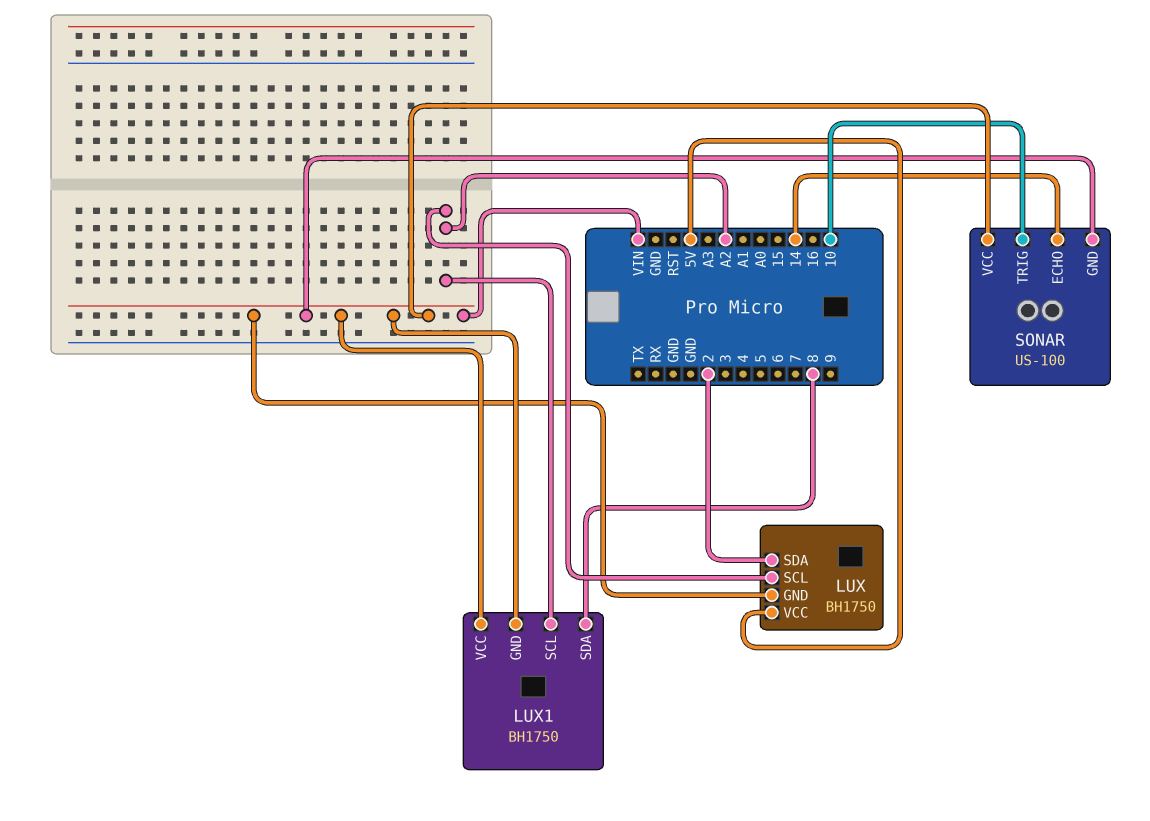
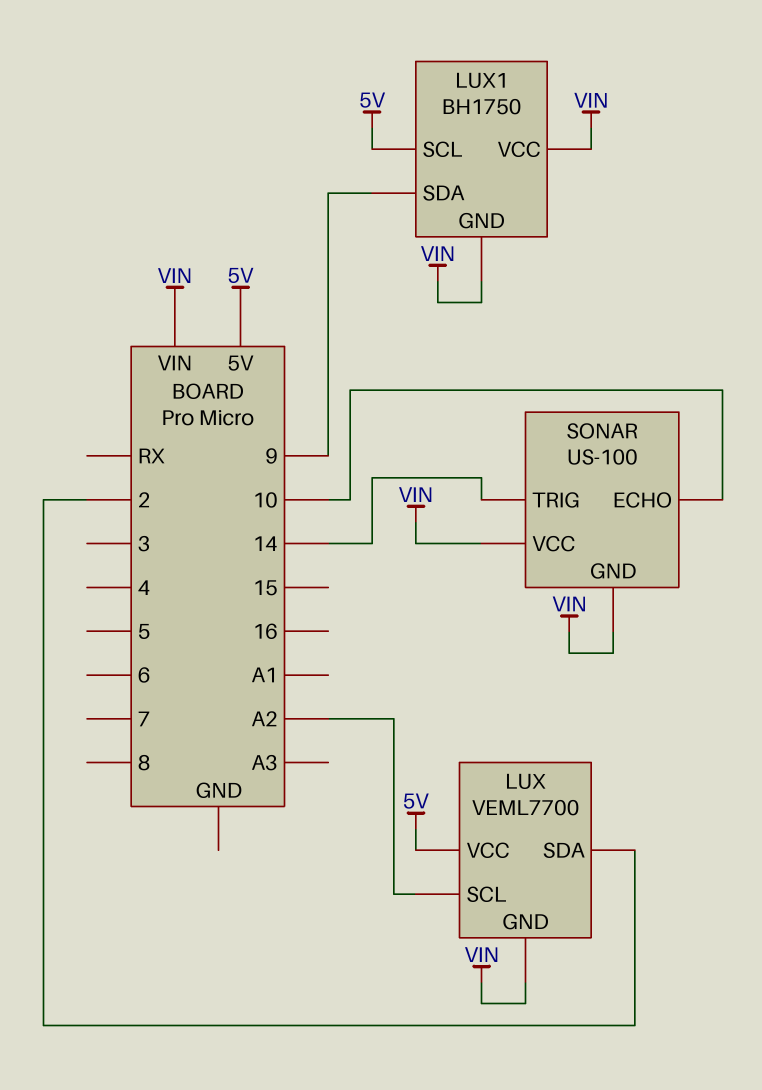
LUX: BH1750 -> VEML7700
LUX1 pin SCL: A2 -> 5V
LUX1 pin SDA: 8 -> 9
SONAR pin ECHO: 14 -> 10
SONAR pin TRIG: 10 -> 14

